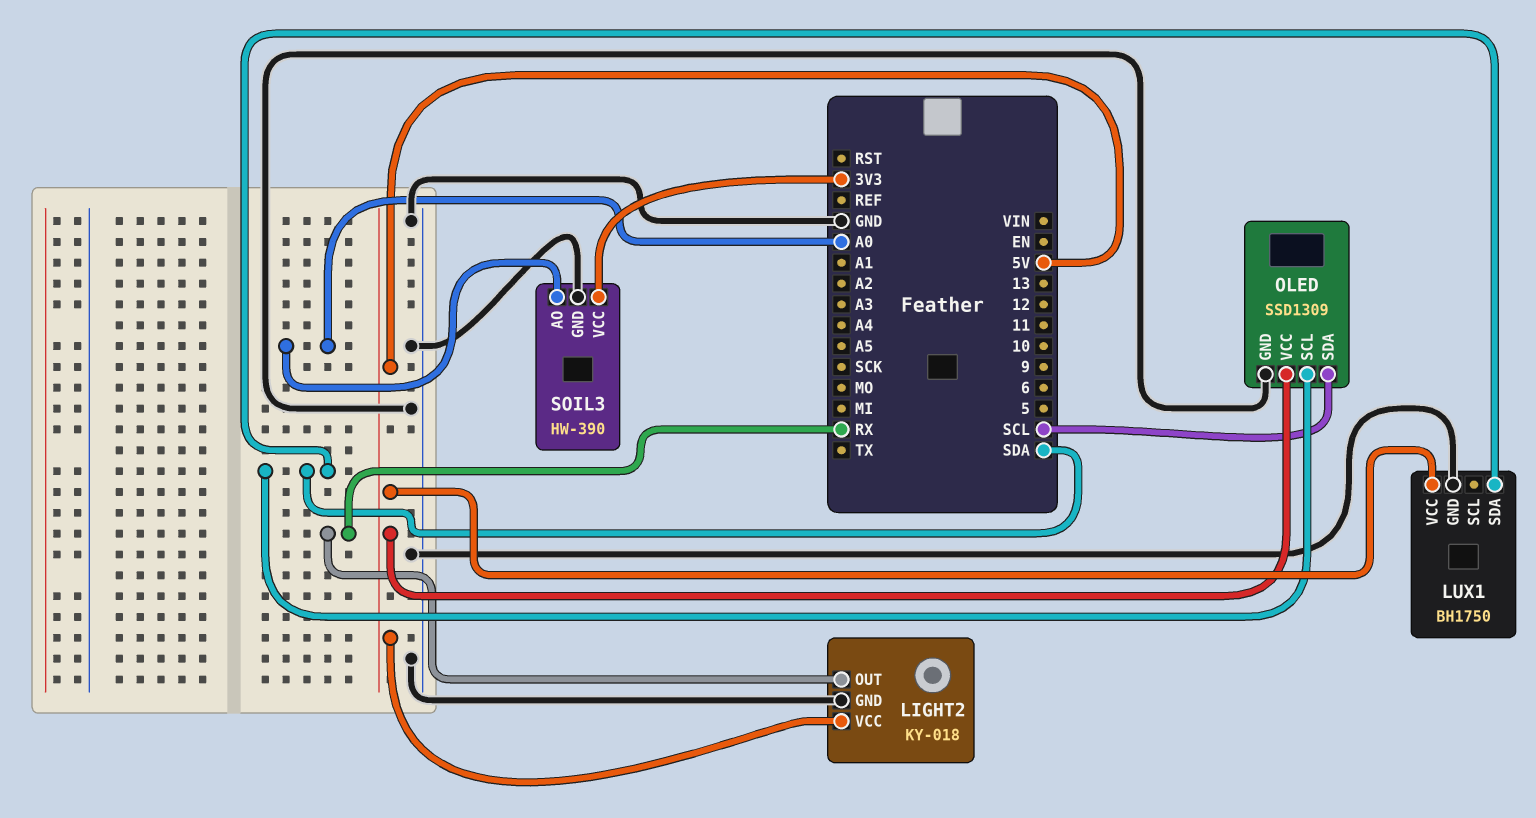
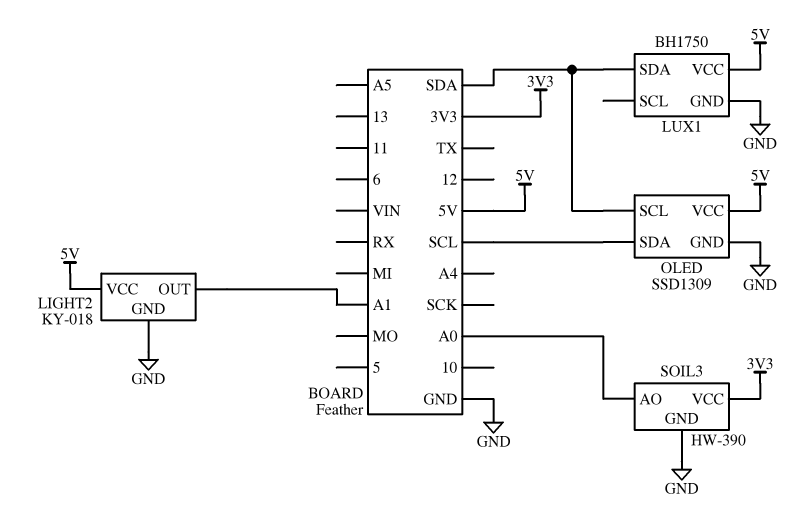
LIGHT2 pin OUT: RX -> A1

